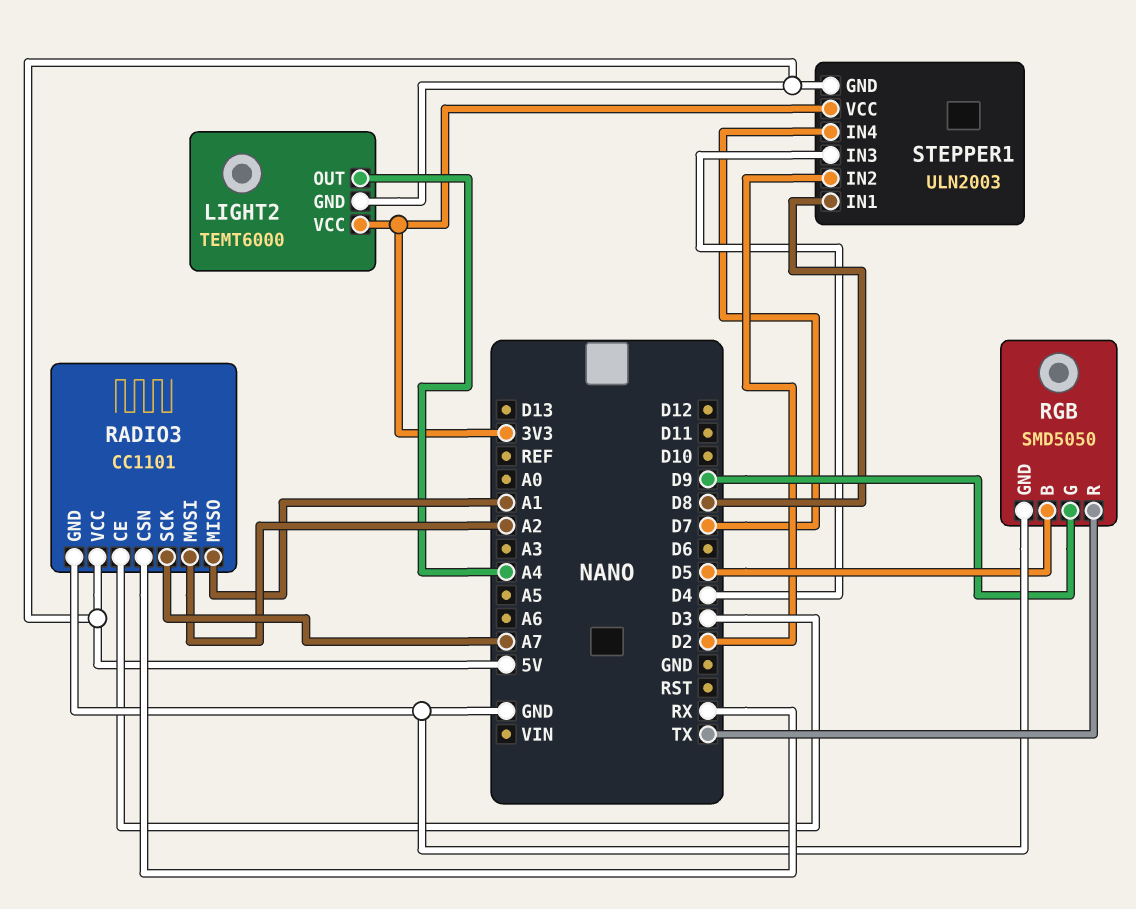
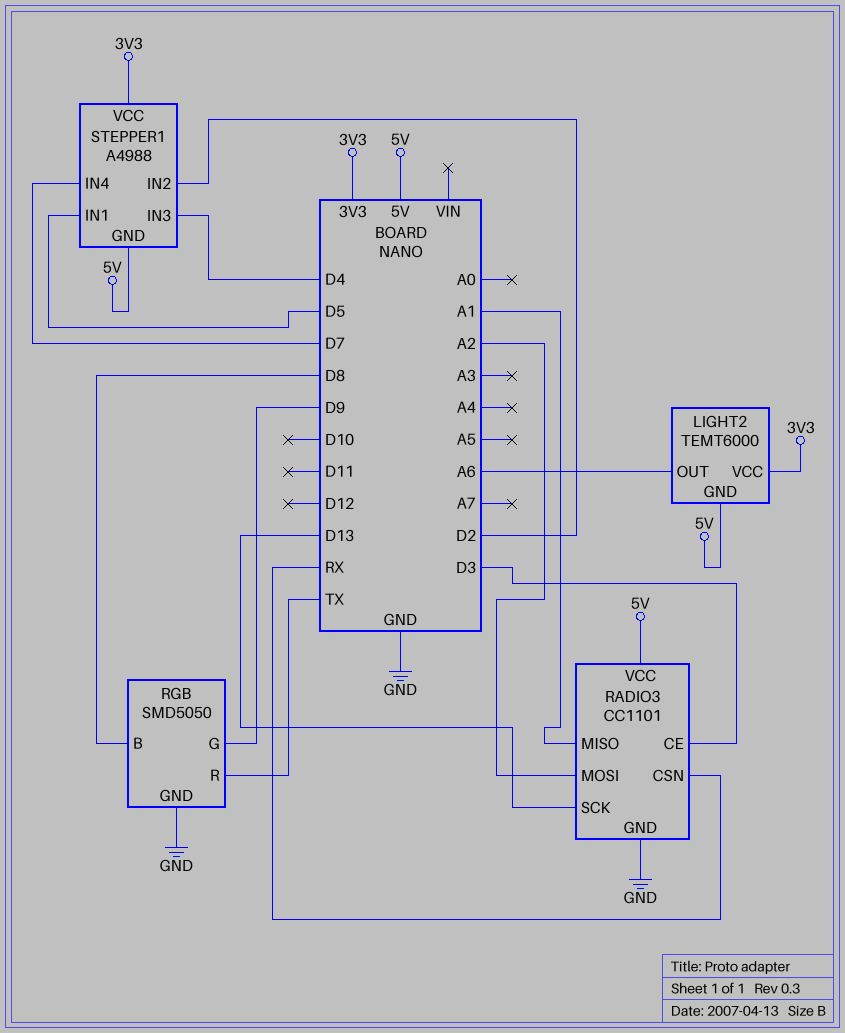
LIGHT2 pin OUT: A4 -> A6
RADIO3 pin SCK: A7 -> D13
RGB pin B: D5 -> D8
STEPPER1: ULN2003 -> A4988
STEPPER1 pin IN1: D8 -> D5

